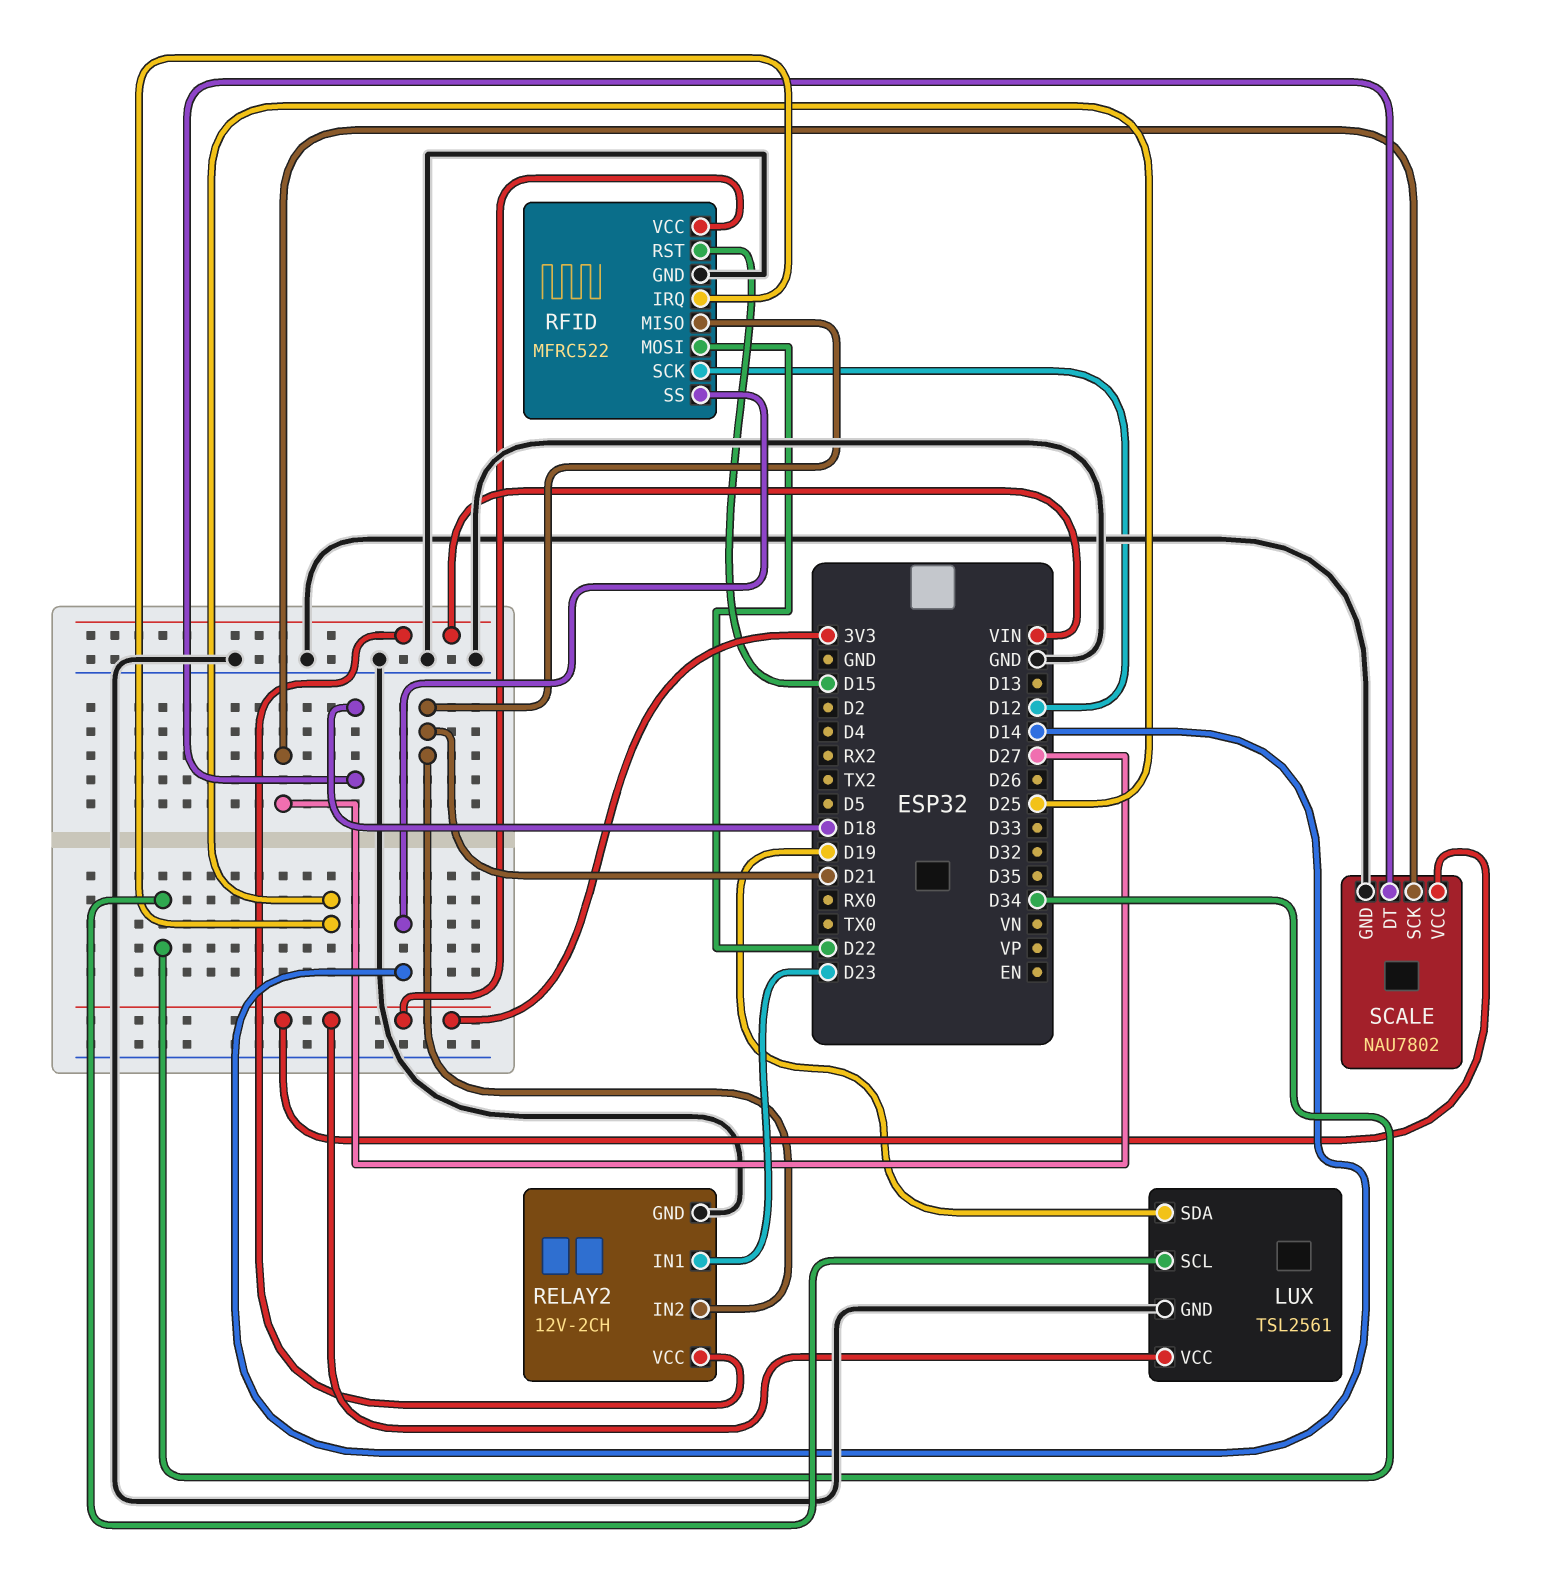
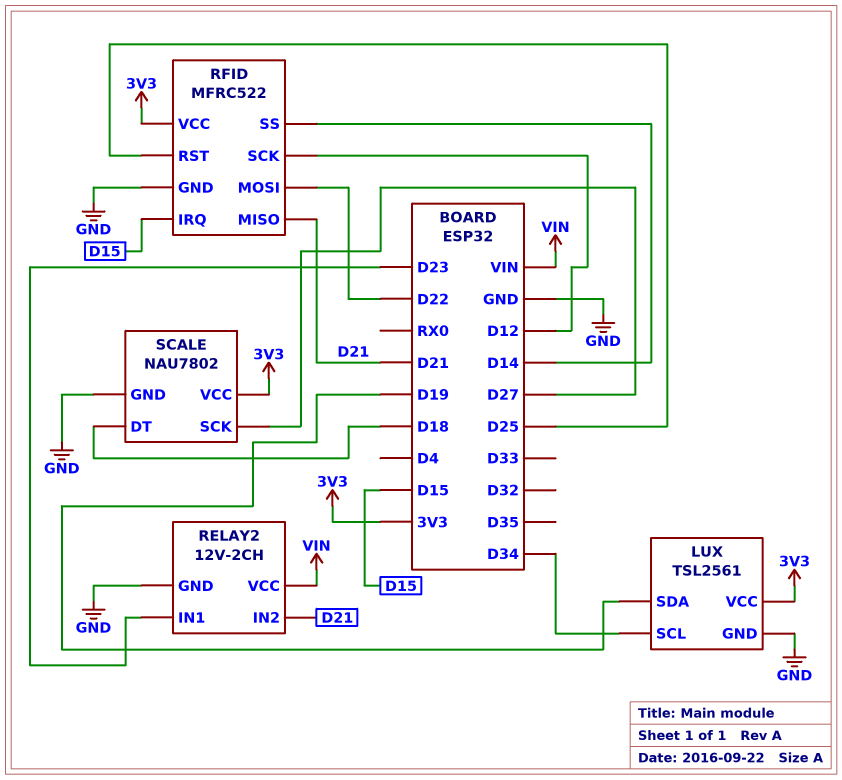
RFID pin IRQ: D25 -> D15
RFID pin RST: D15 -> D25

